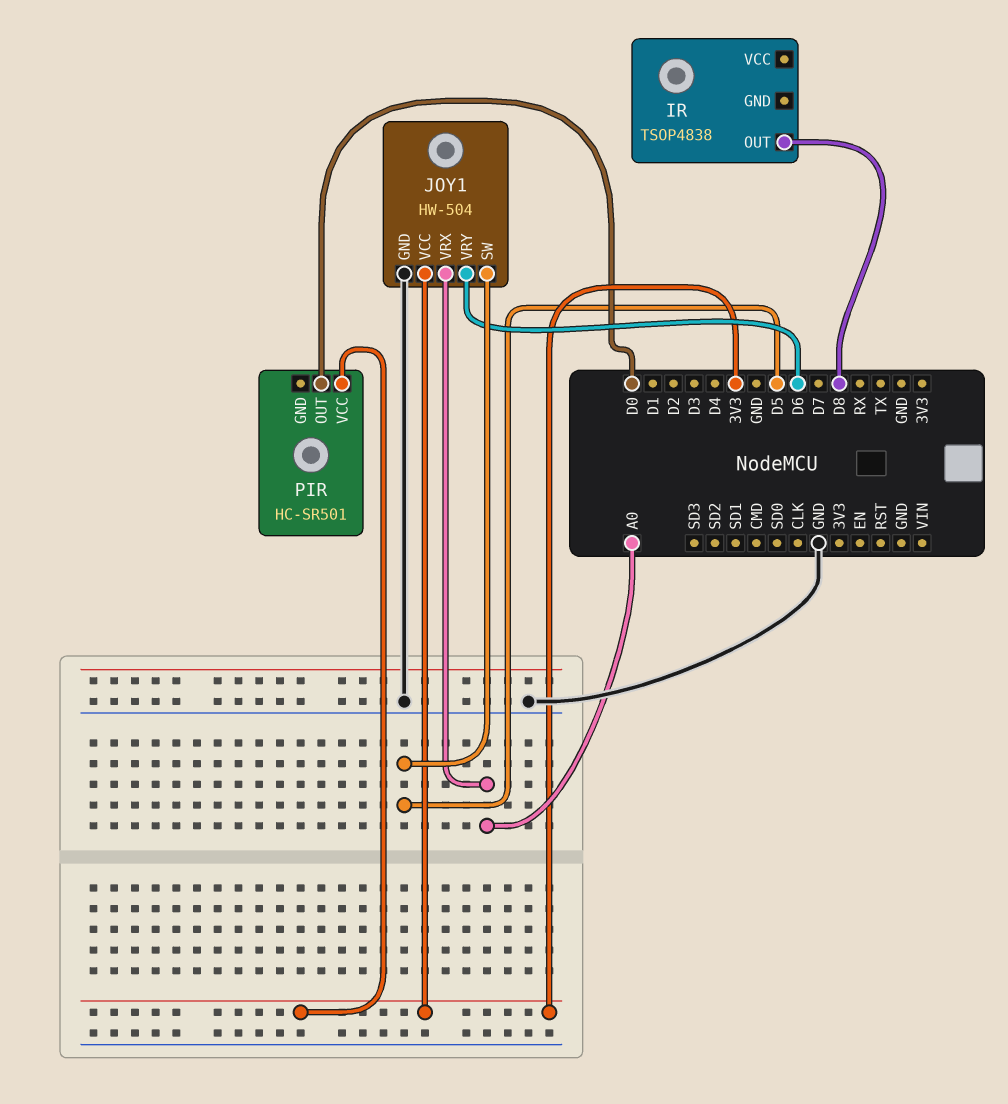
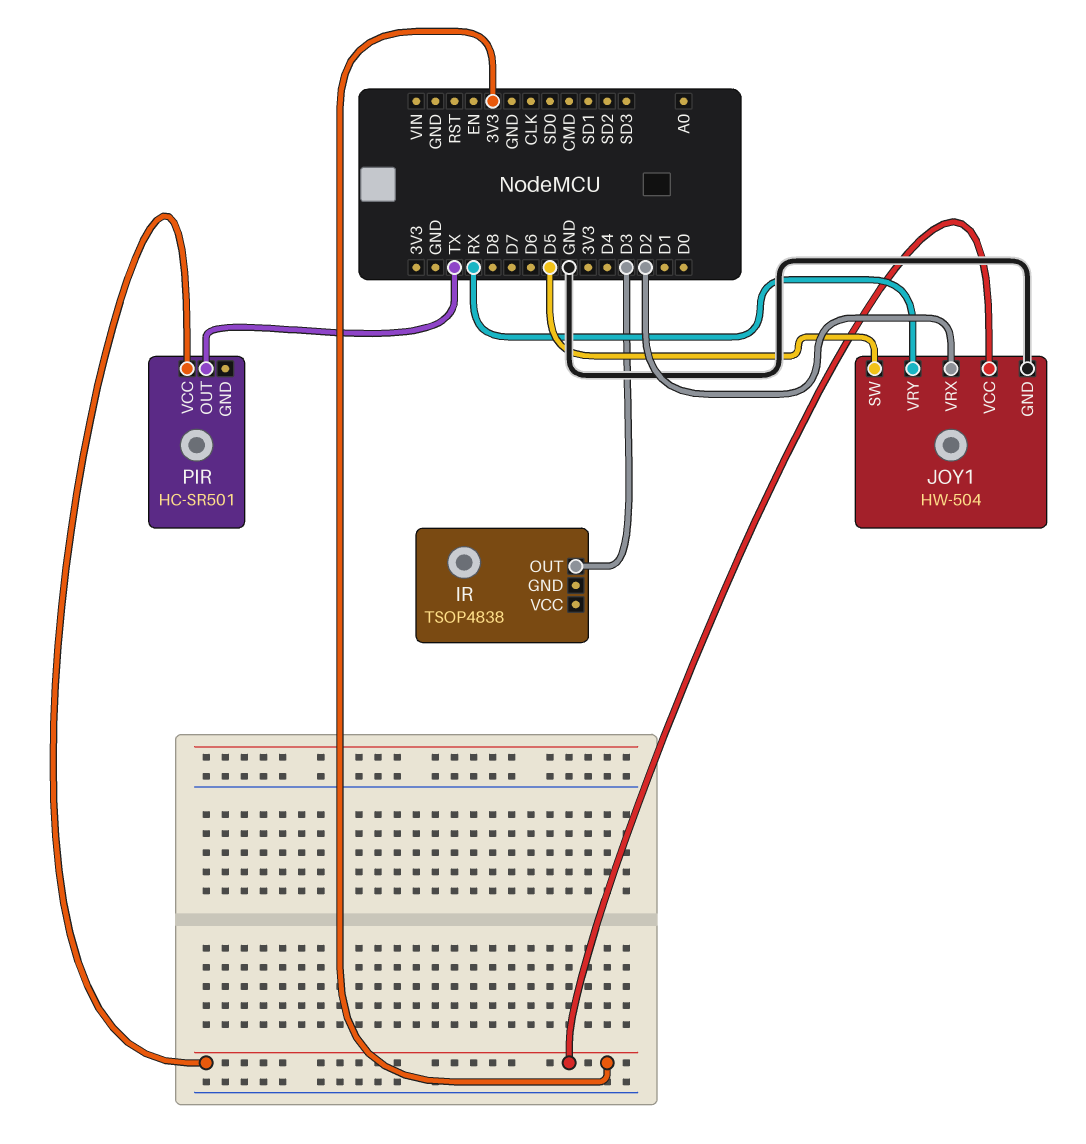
IR pin OUT: D8 -> D3
JOY1 pin VRX: A0 -> D2
JOY1 pin VRY: D6 -> RX
PIR pin OUT: D0 -> TX

